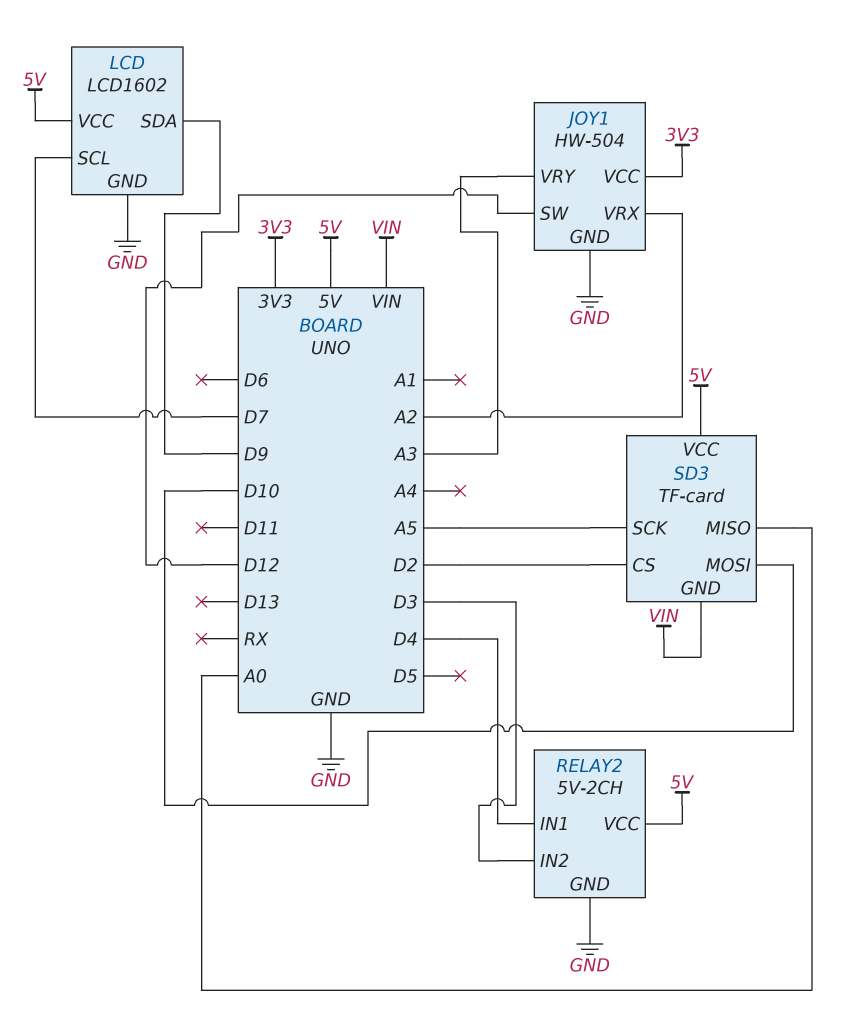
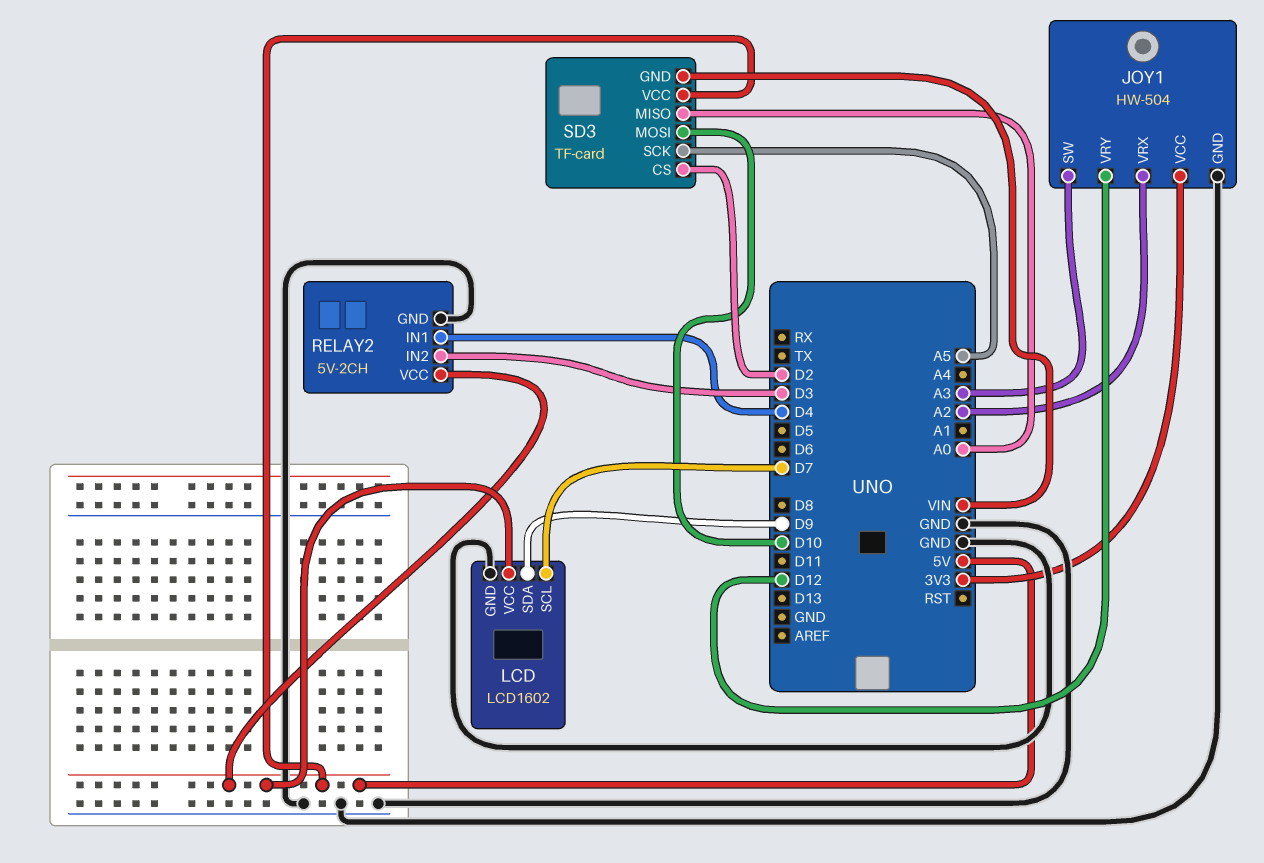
JOY1 pin SW: D12 -> A3
JOY1 pin VRY: A3 -> D12

